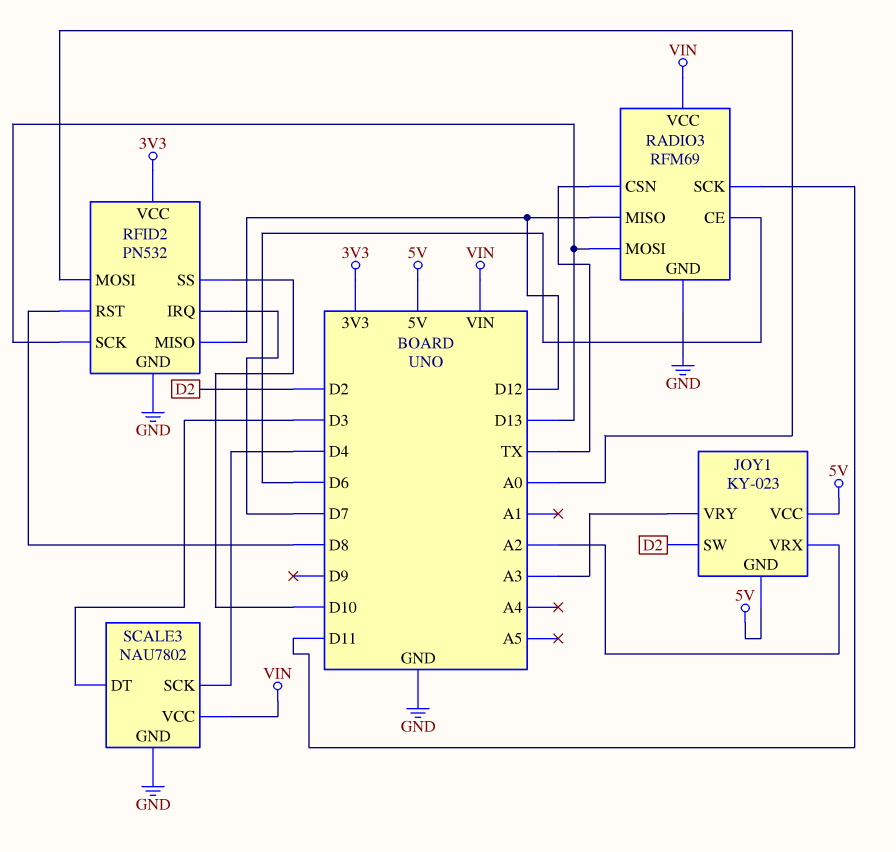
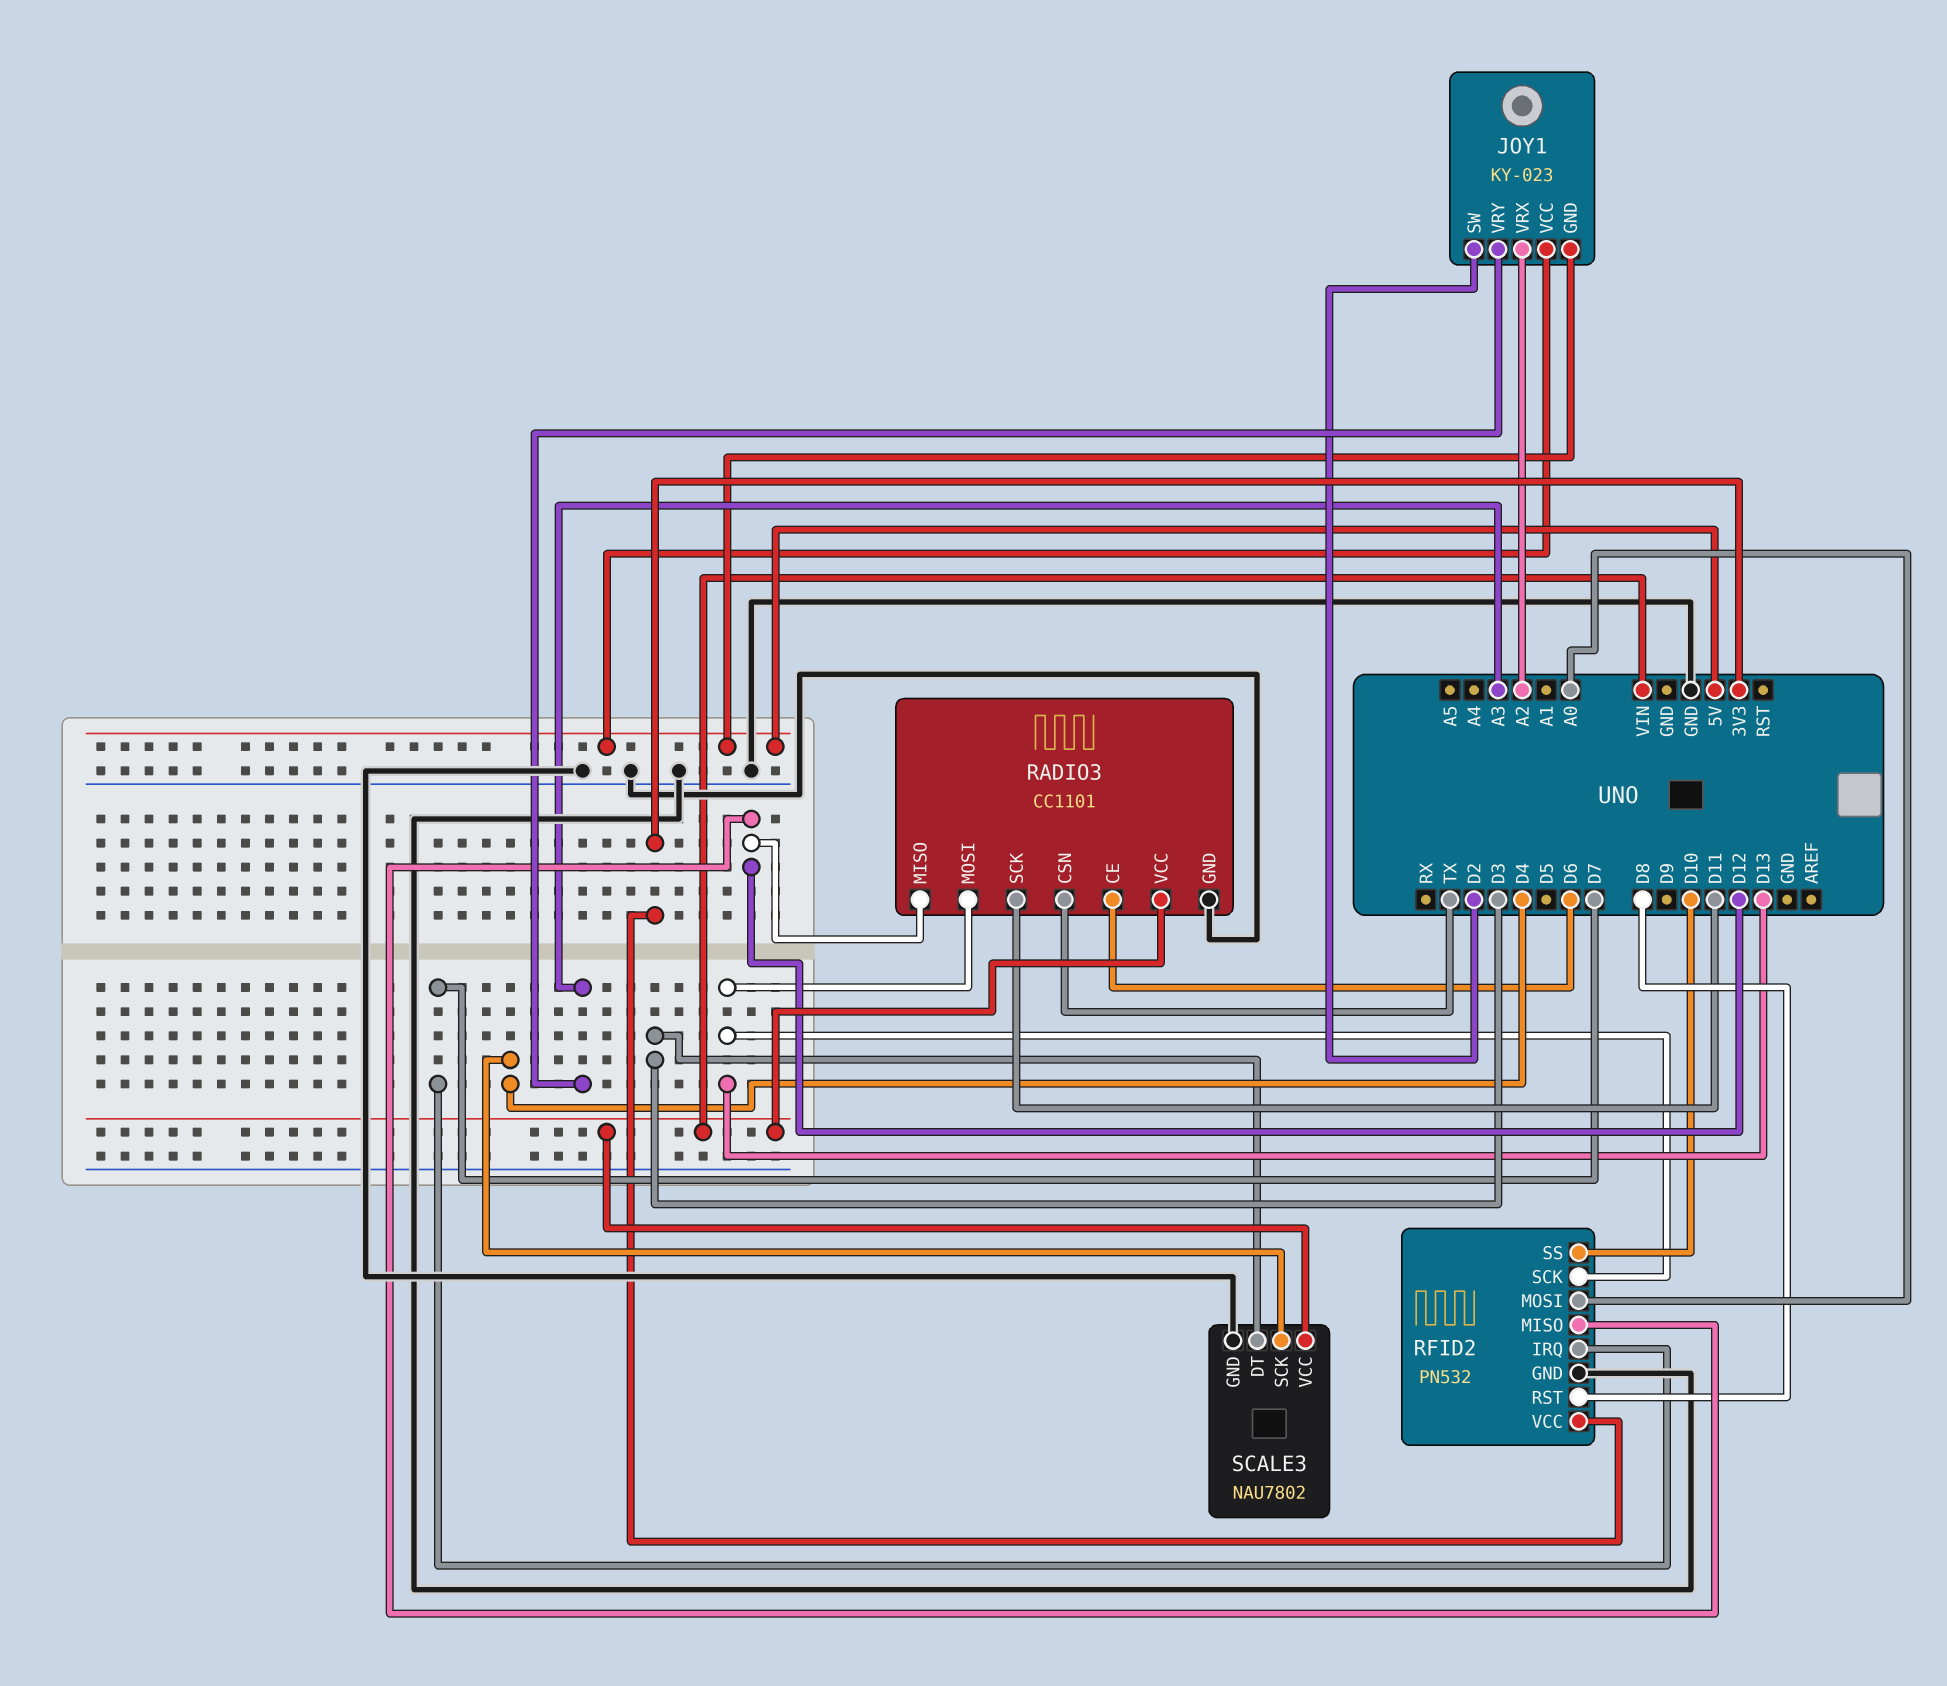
RADIO3: RFM69 -> CC1101

